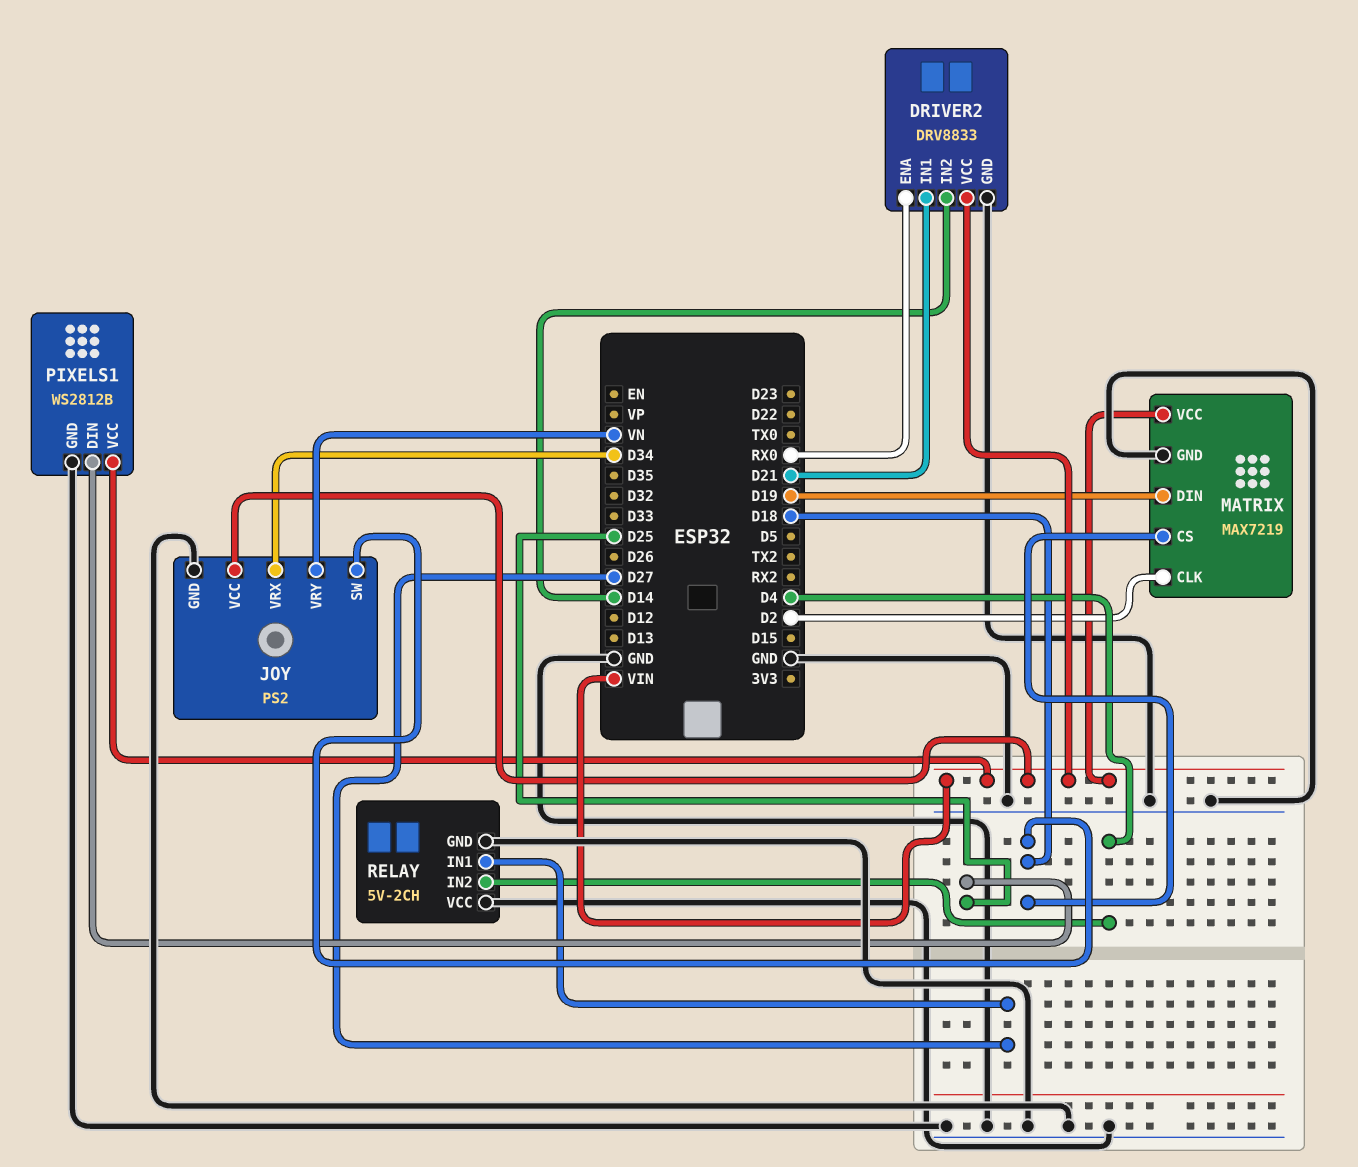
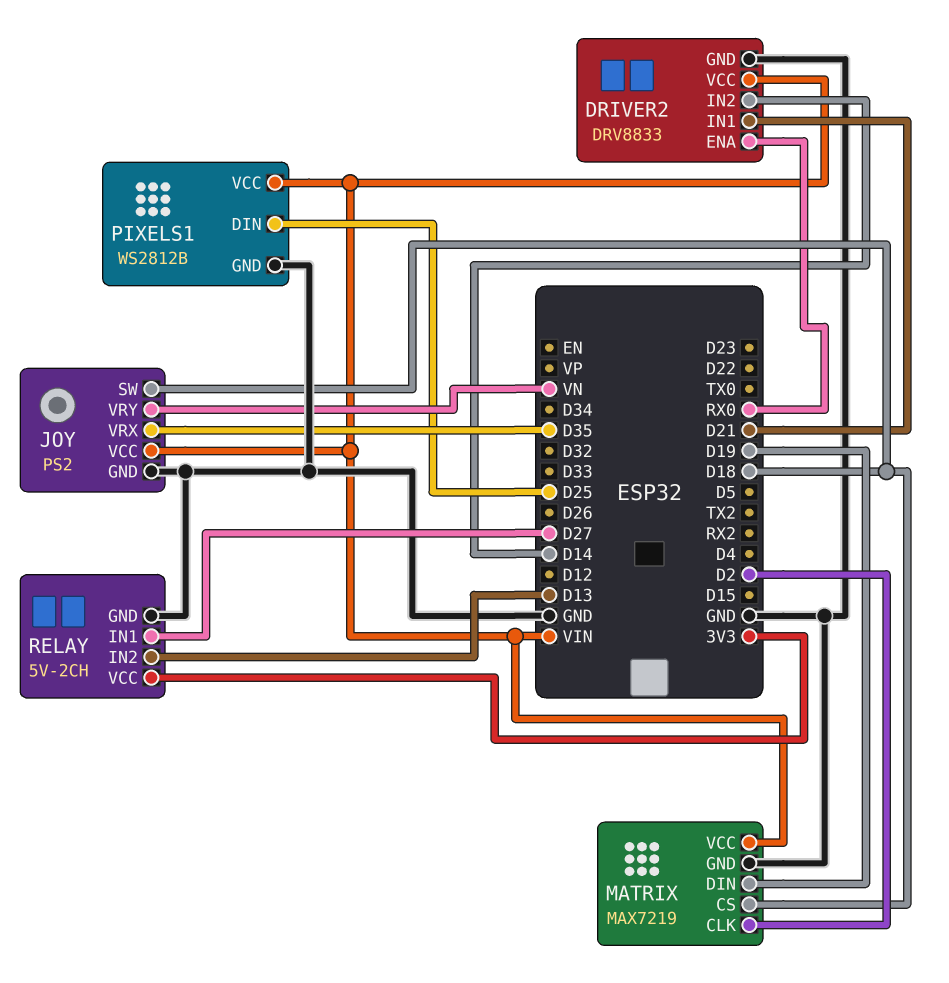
JOY pin VRX: D34 -> D35
RELAY pin IN2: D4 -> D13
RELAY pin VCC: GND -> 3V3

